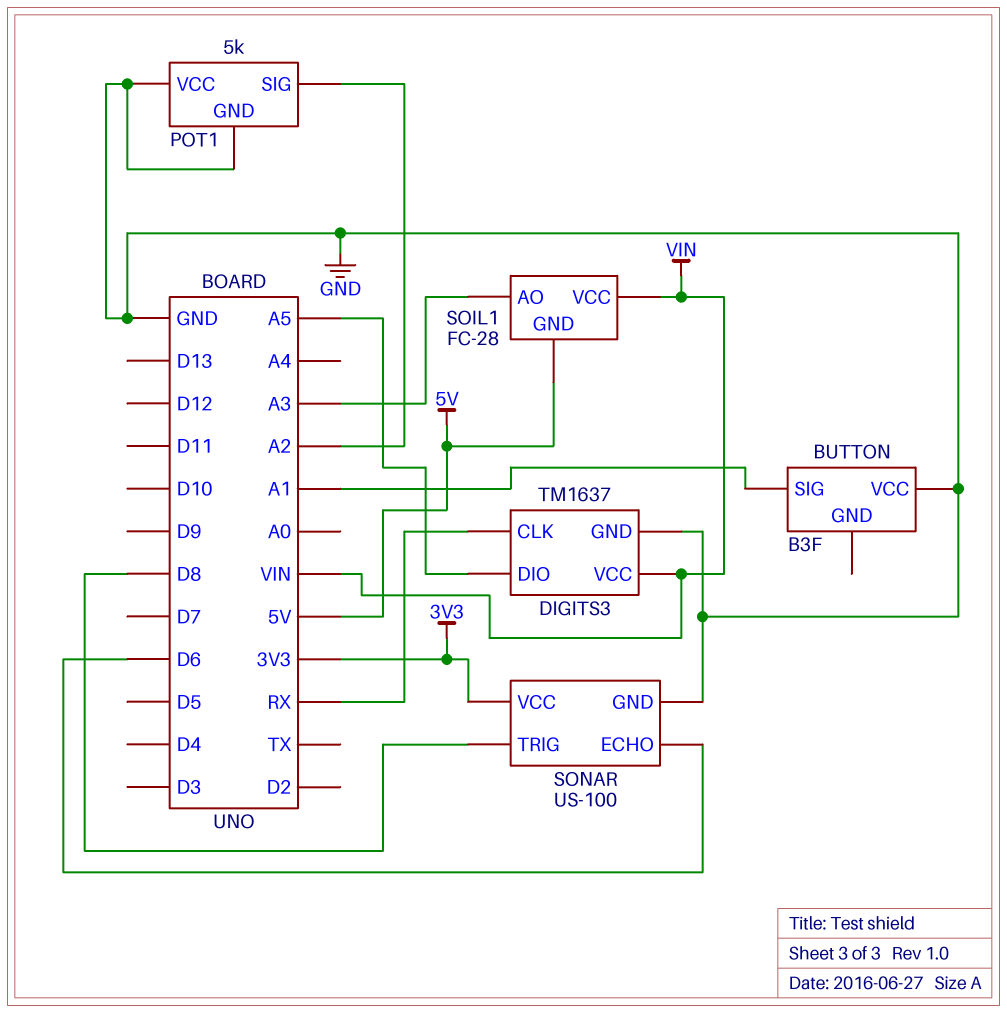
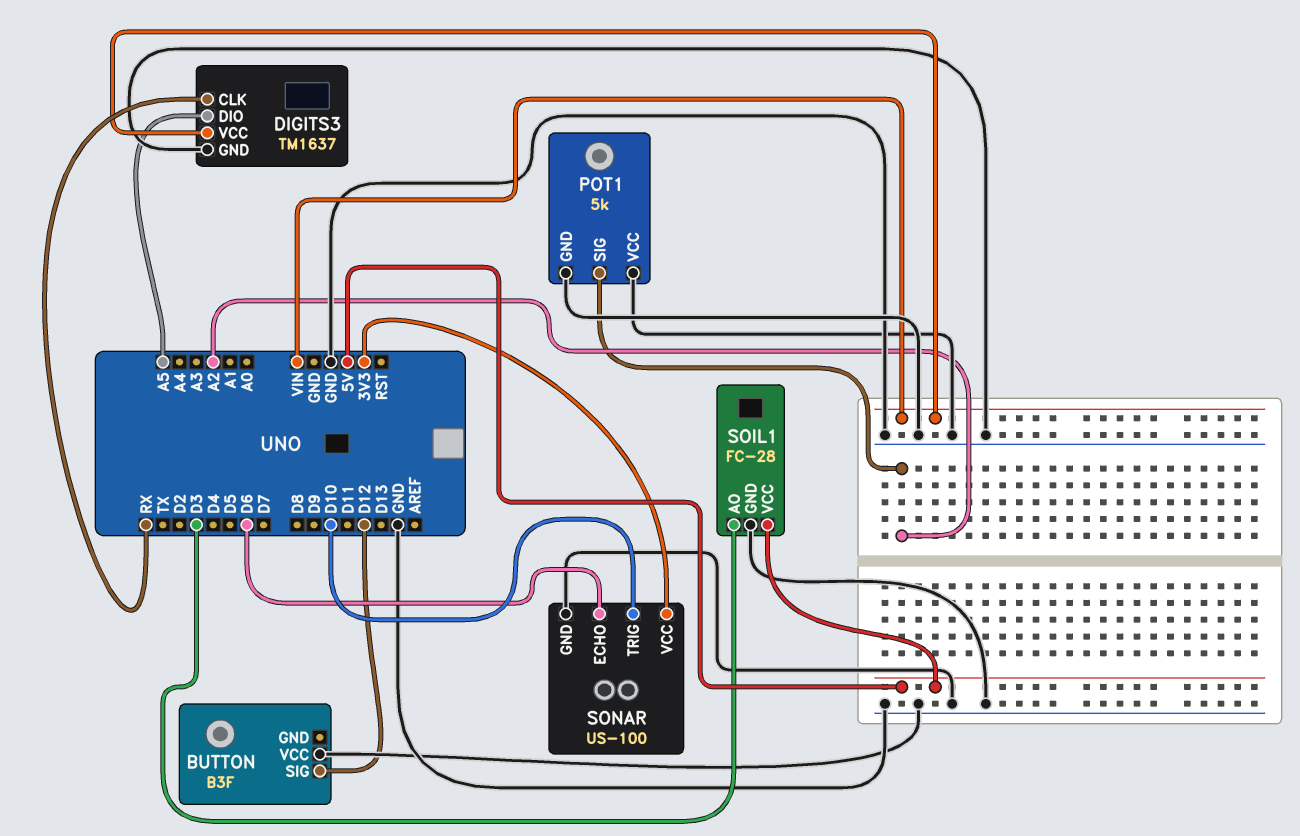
BUTTON pin SIG: A1 -> D12
SOIL1 pin AO: A3 -> D3
SOIL1 pin GND: 5V -> GND
SOIL1 pin VCC: VIN -> 5V
SONAR pin TRIG: D8 -> D10

